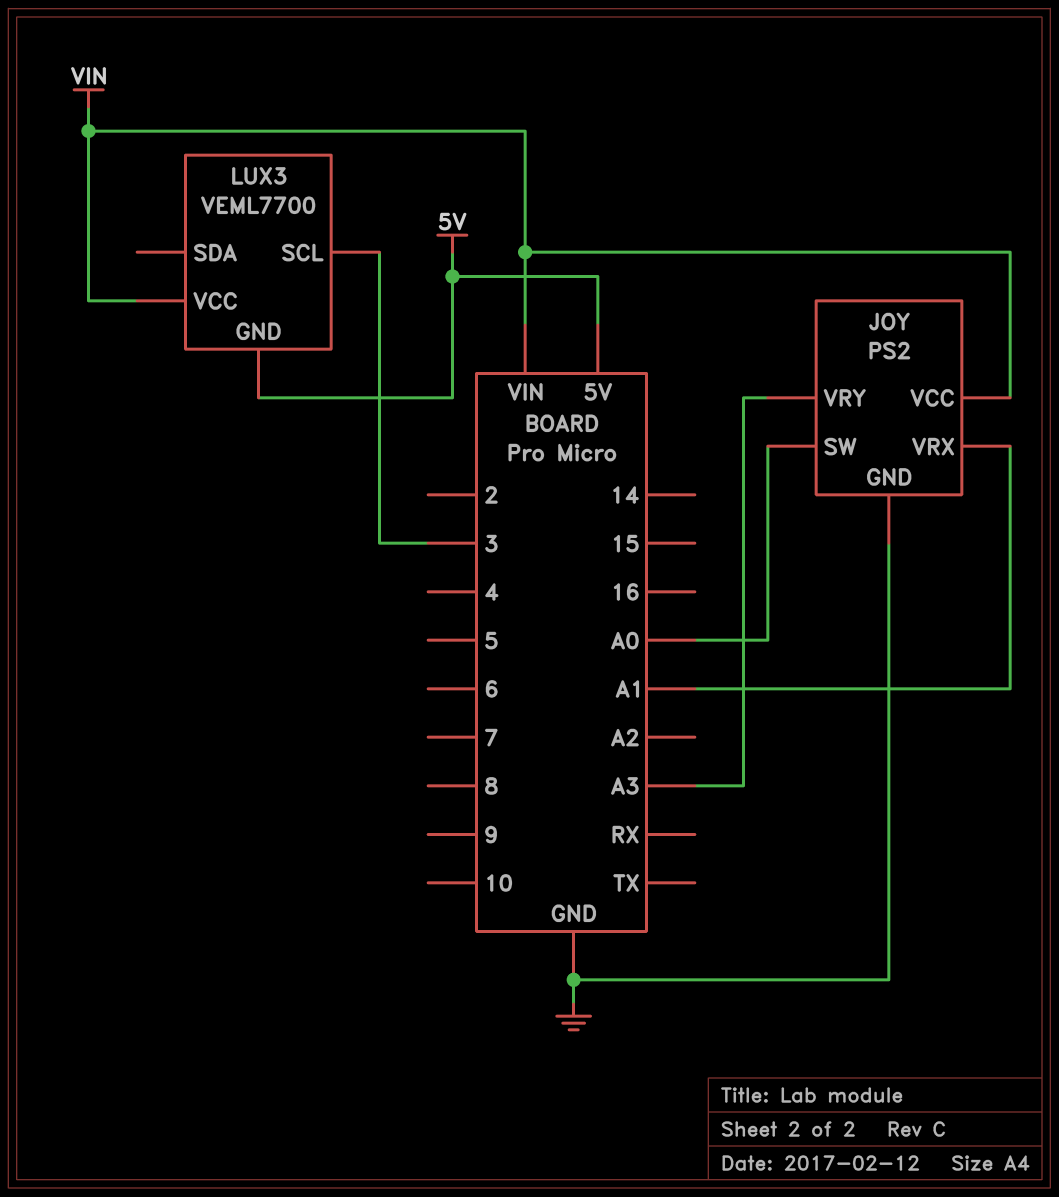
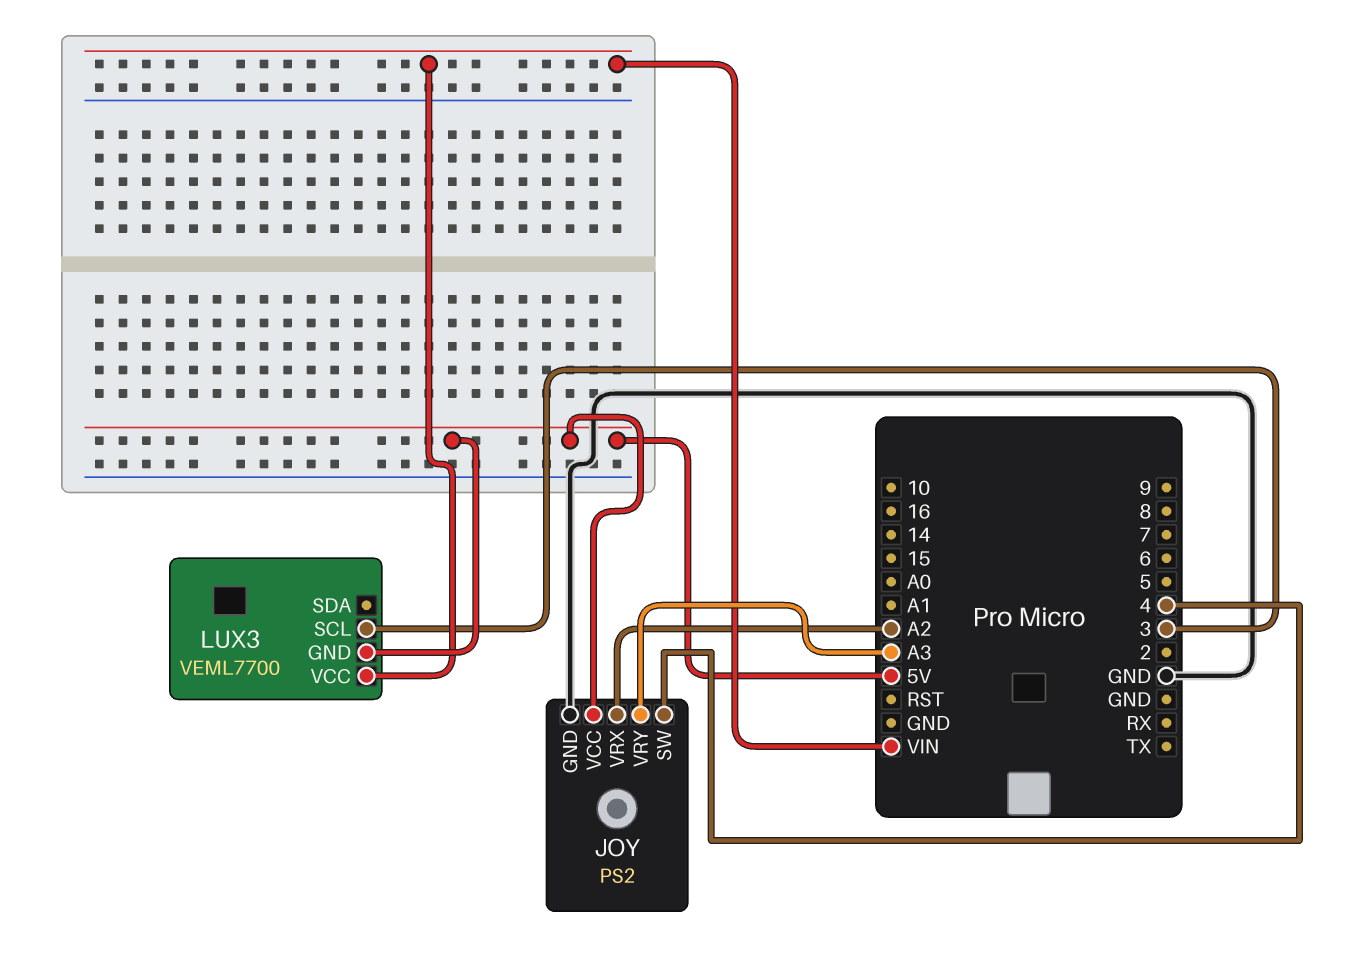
JOY pin SW: A0 -> 4
JOY pin VCC: VIN -> 5V
JOY pin VRX: A1 -> A2

